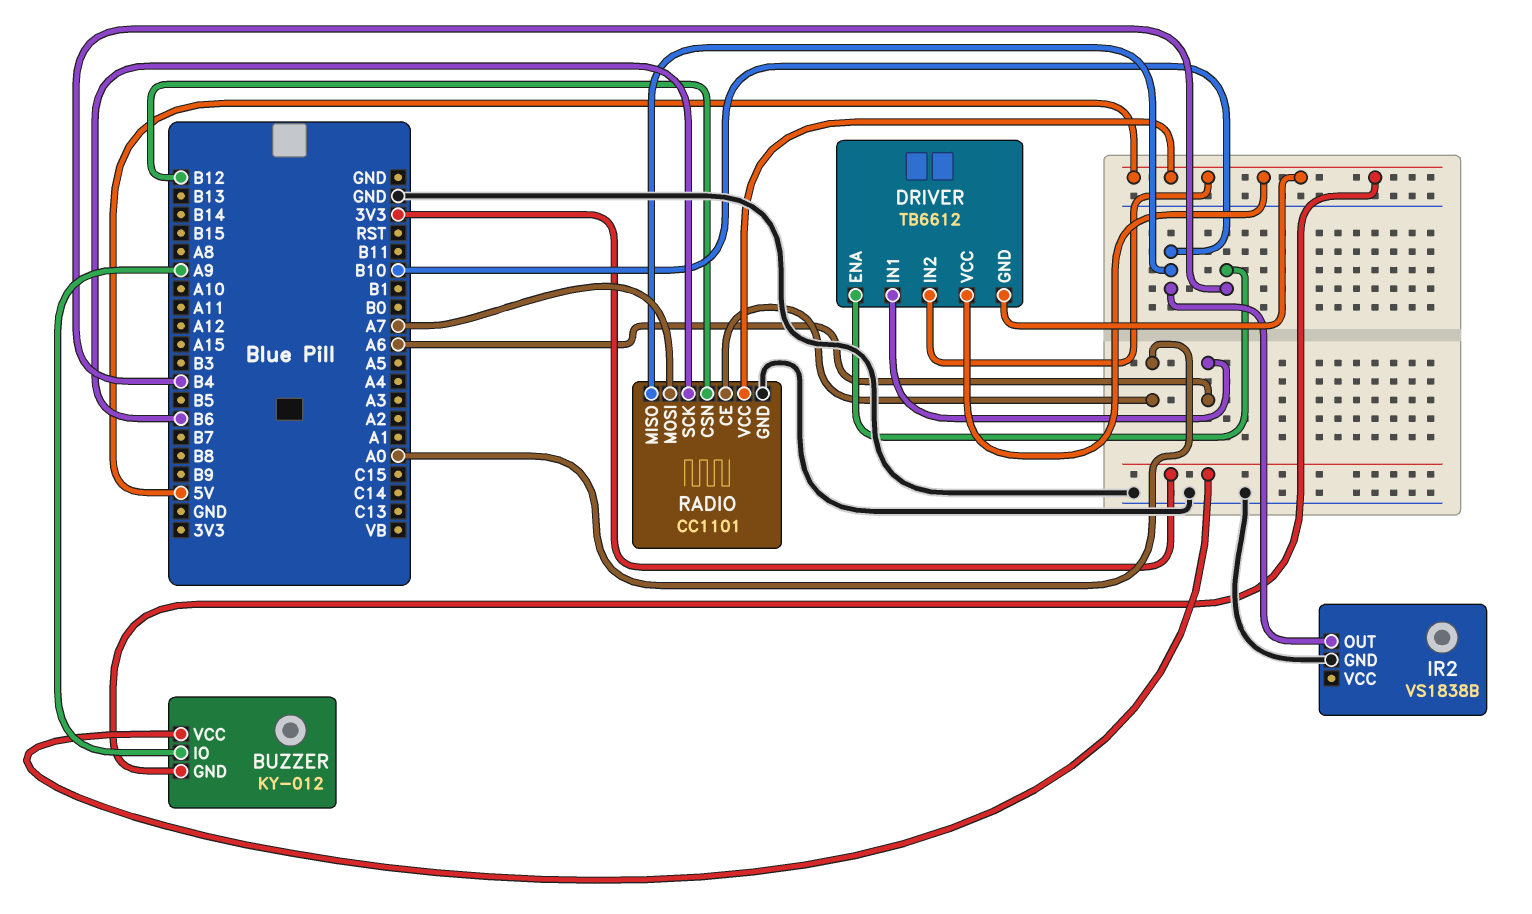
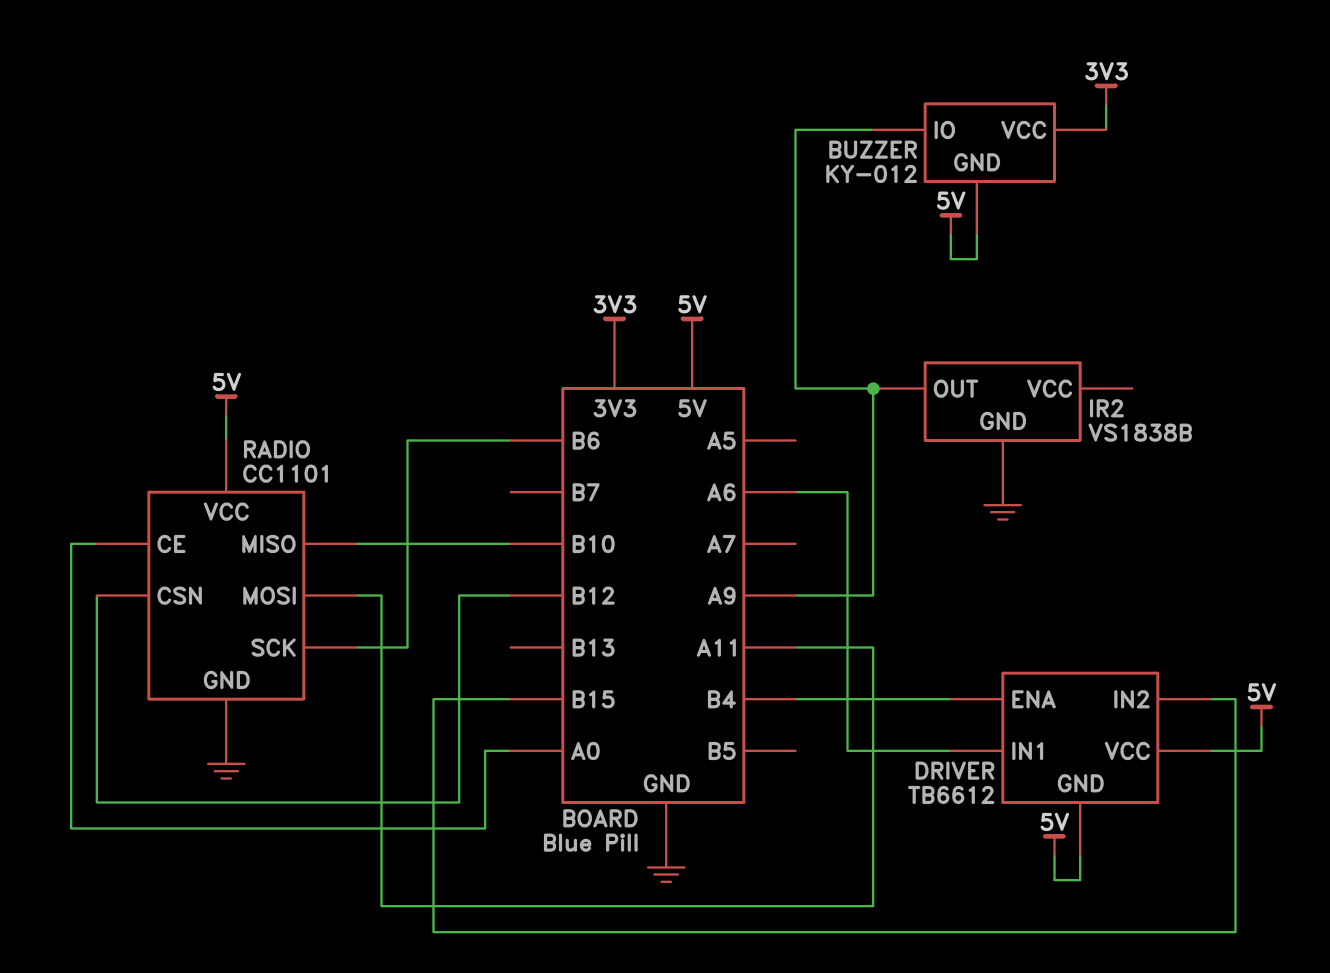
DRIVER pin IN2: 5V -> B15
IR2 pin OUT: B10 -> A9
RADIO pin MOSI: A7 -> A11

